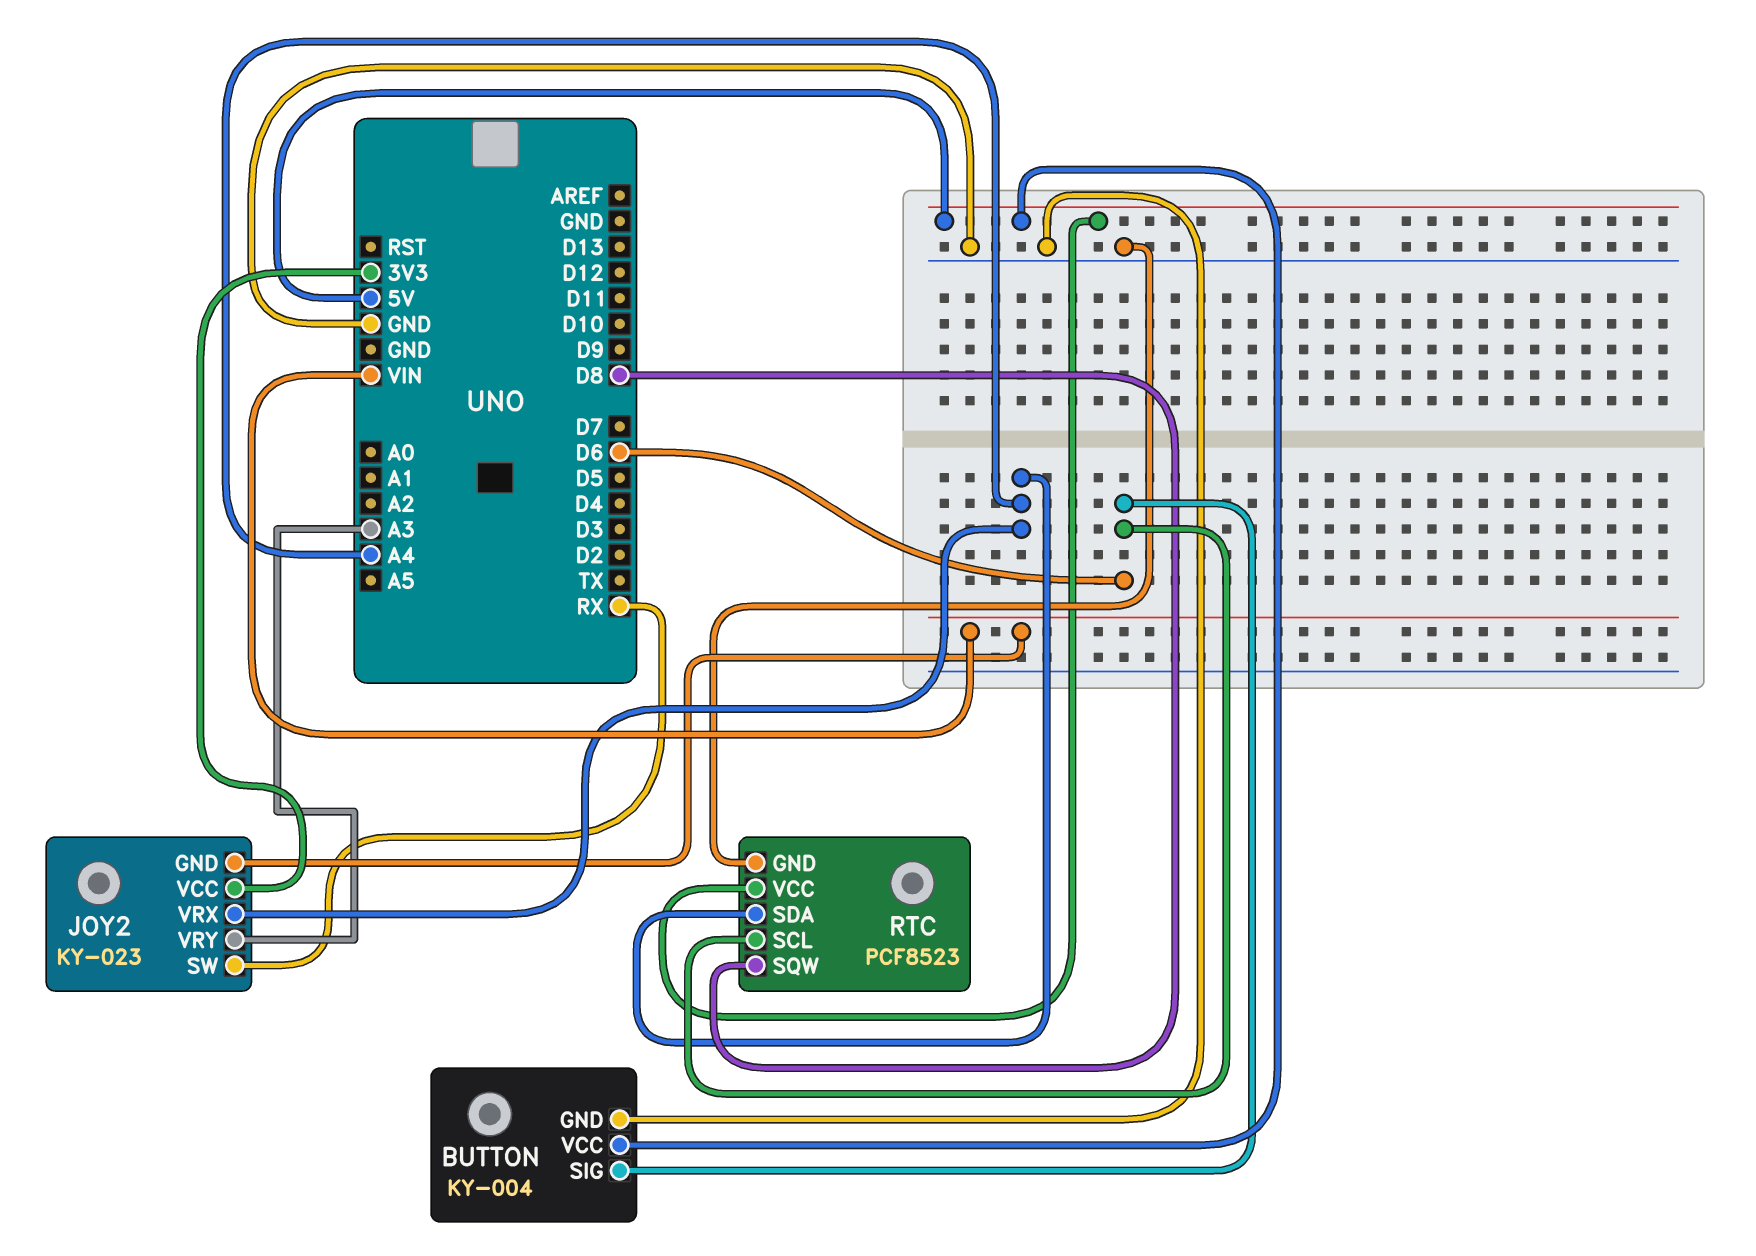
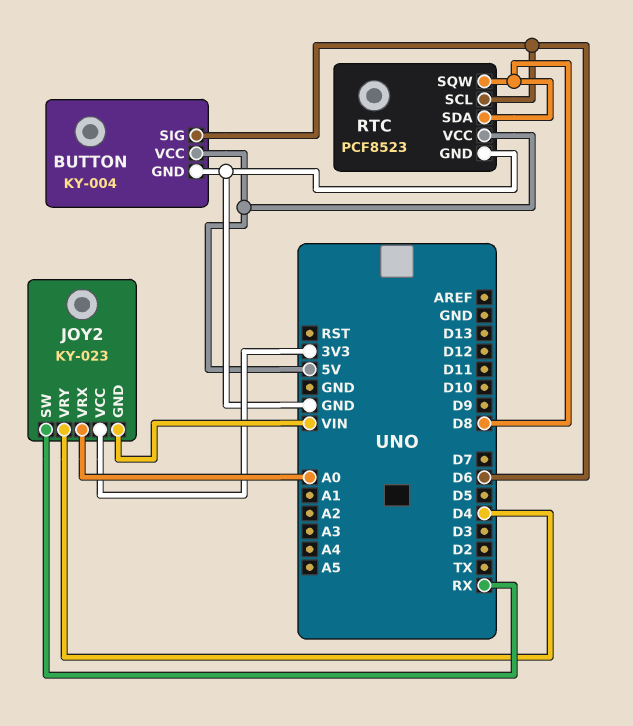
JOY2 pin VRX: A4 -> A0
JOY2 pin VRY: A3 -> D4
RTC pin SDA: A4 -> D8

